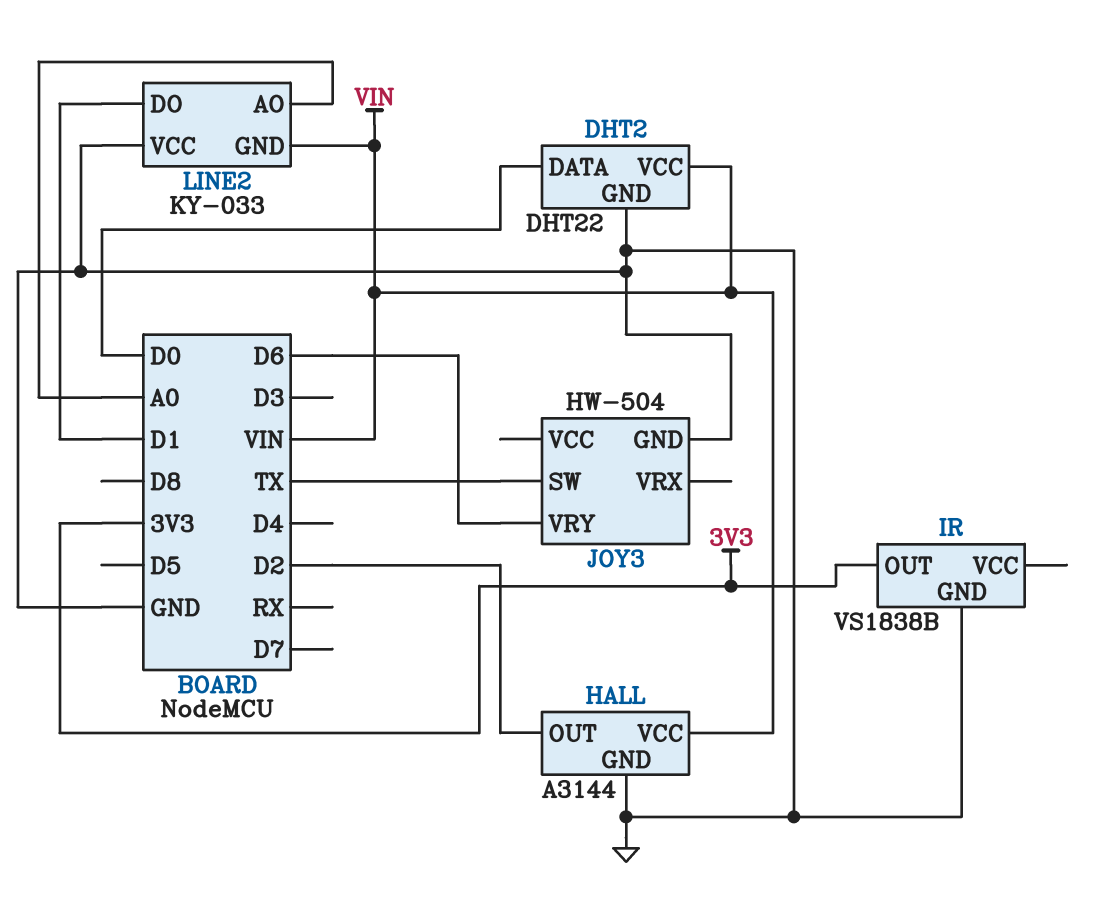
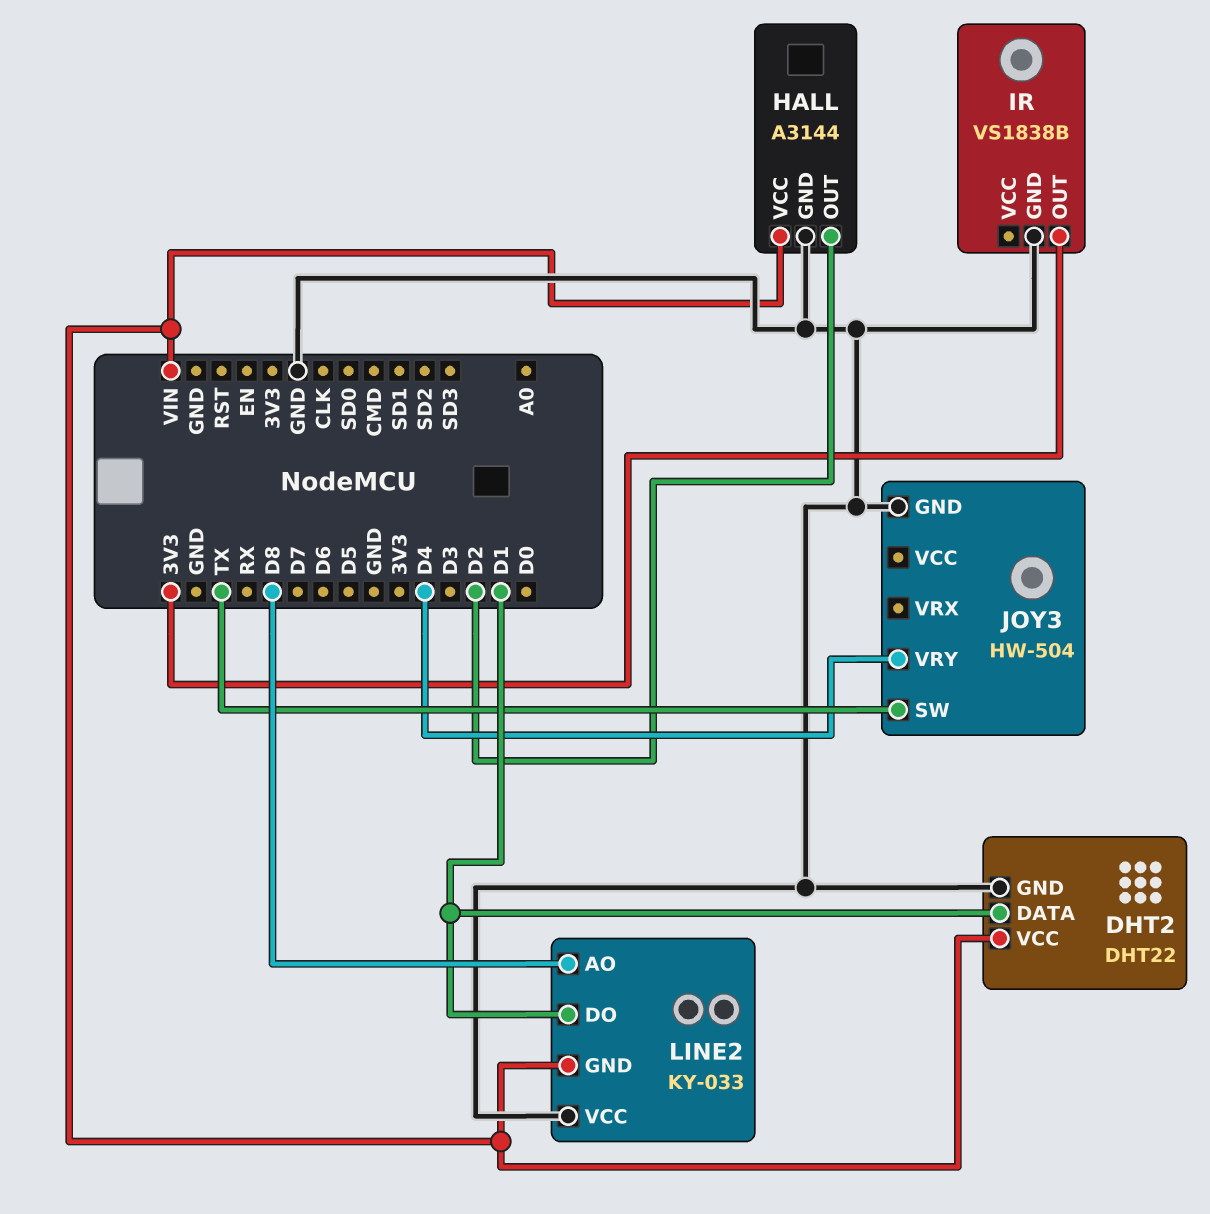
DHT2 pin DATA: D0 -> D1
JOY3 pin VRY: D6 -> D4
LINE2 pin AO: A0 -> D8

